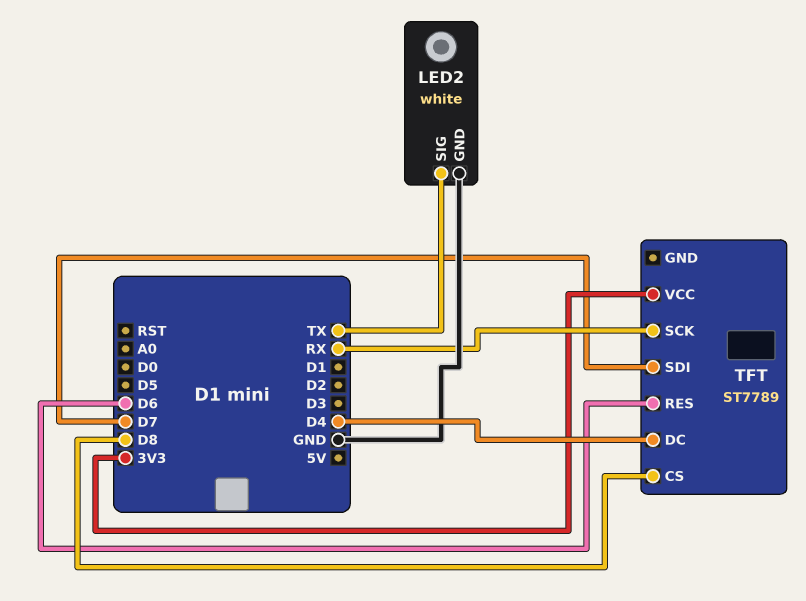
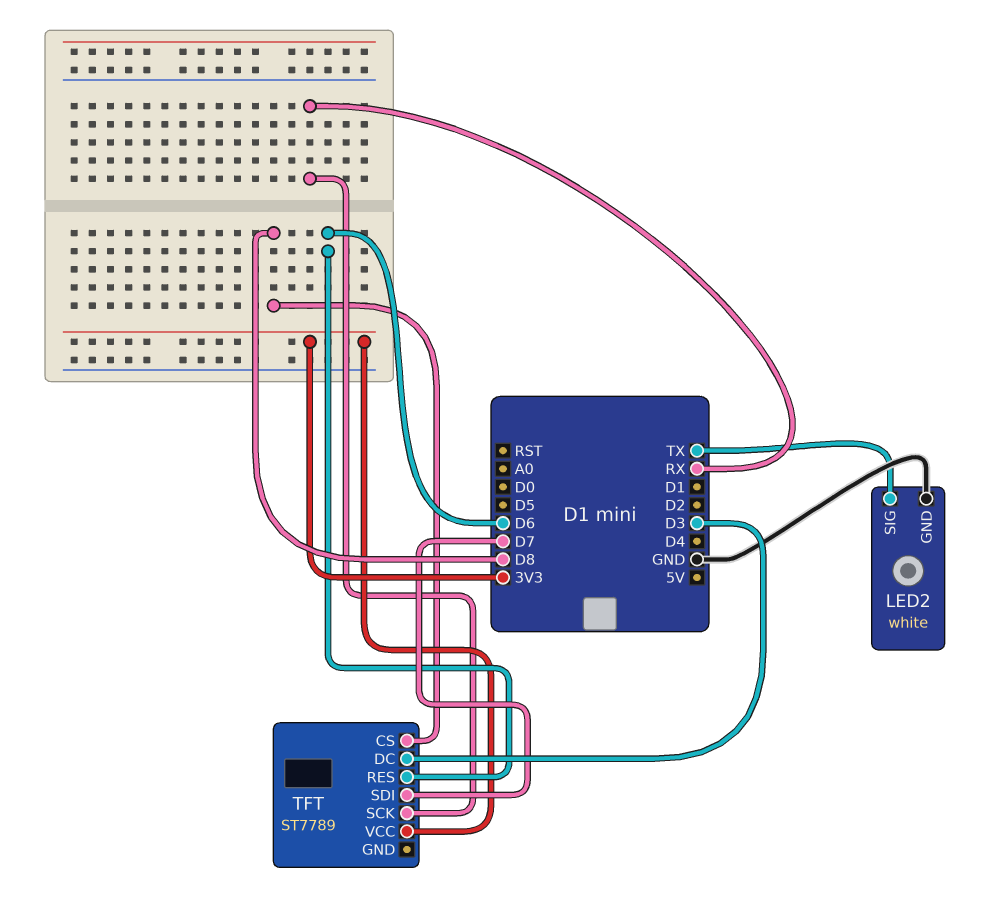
TFT pin DC: D4 -> D3

